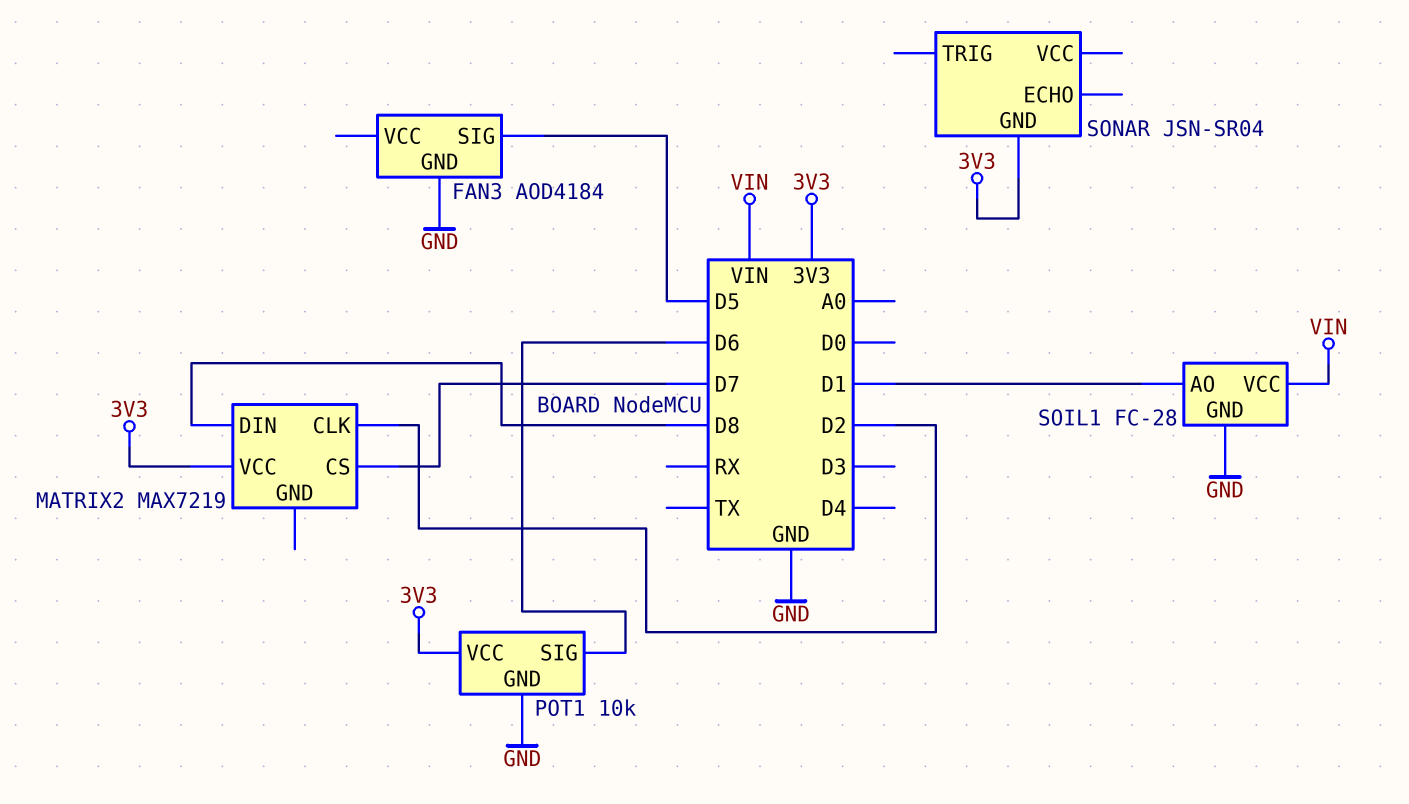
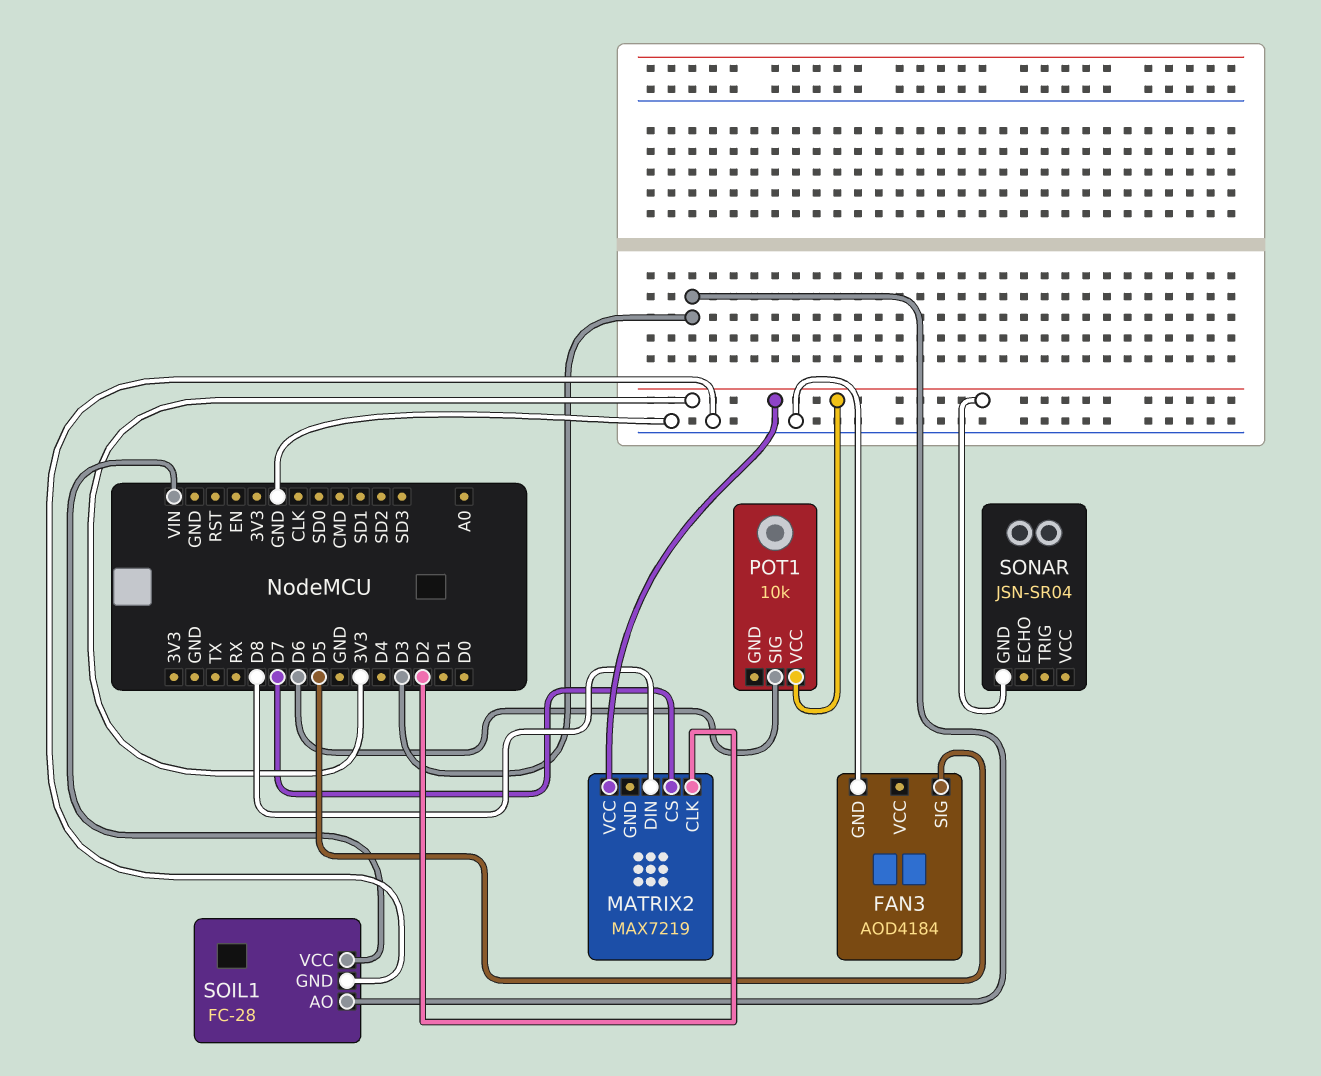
POT1 pin GND: GND -> none
SOIL1 pin AO: D1 -> D3

